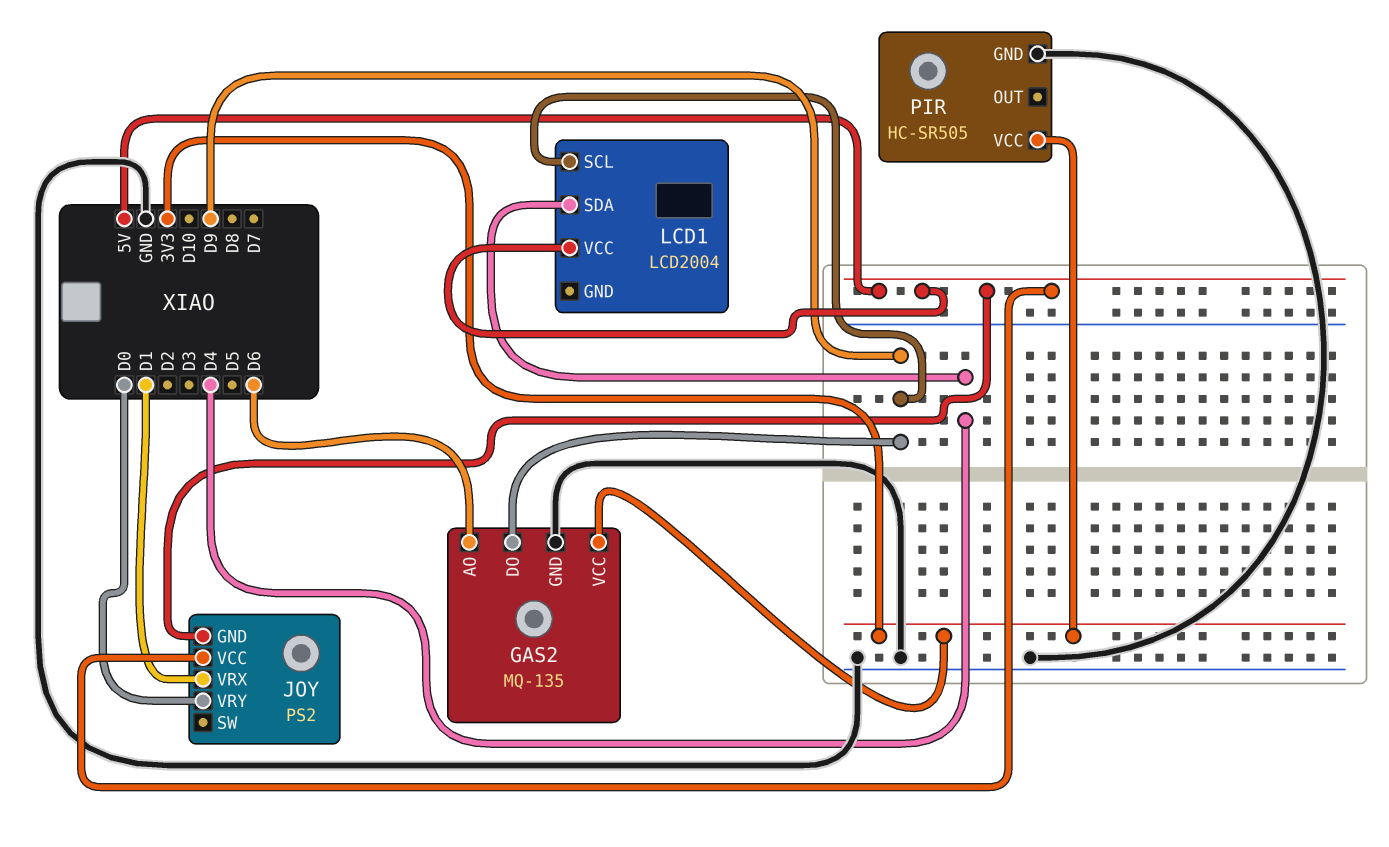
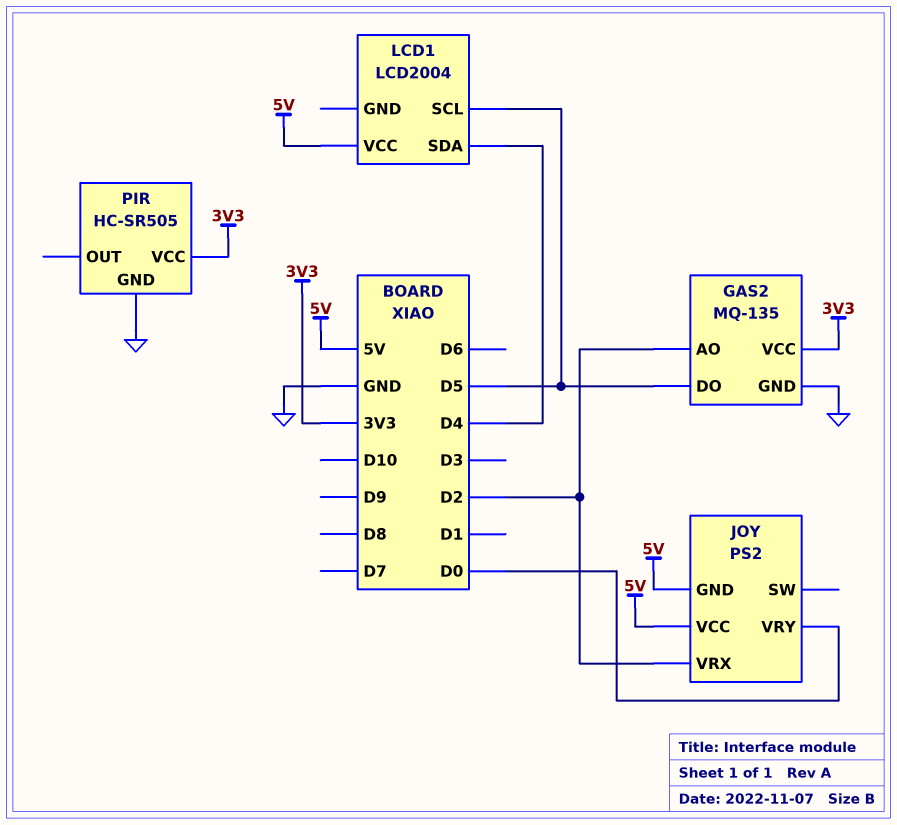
GAS2 pin AO: D6 -> D2
GAS2 pin DO: D9 -> D5
JOY pin VRX: D1 -> D2
LCD1 pin SCL: D9 -> D5

